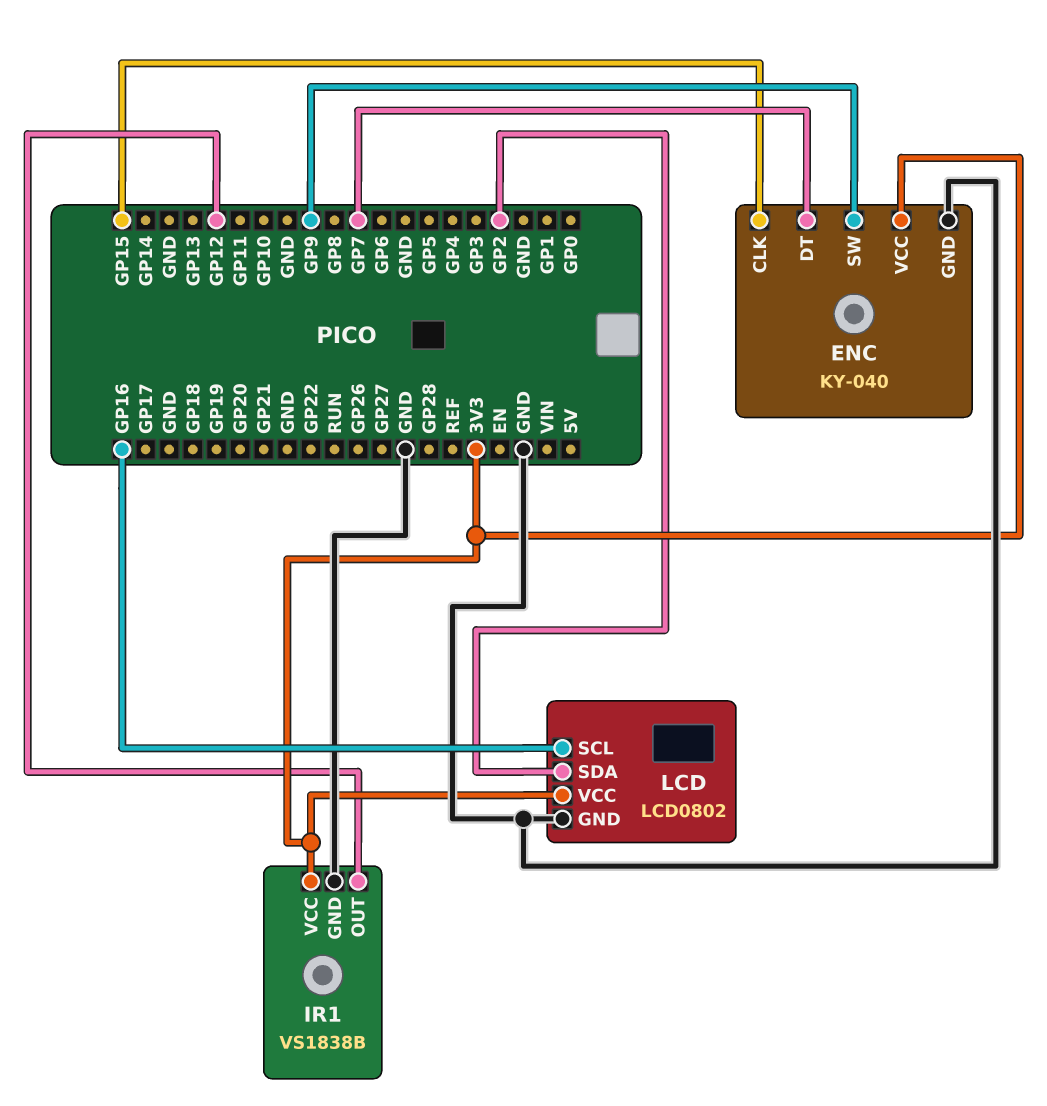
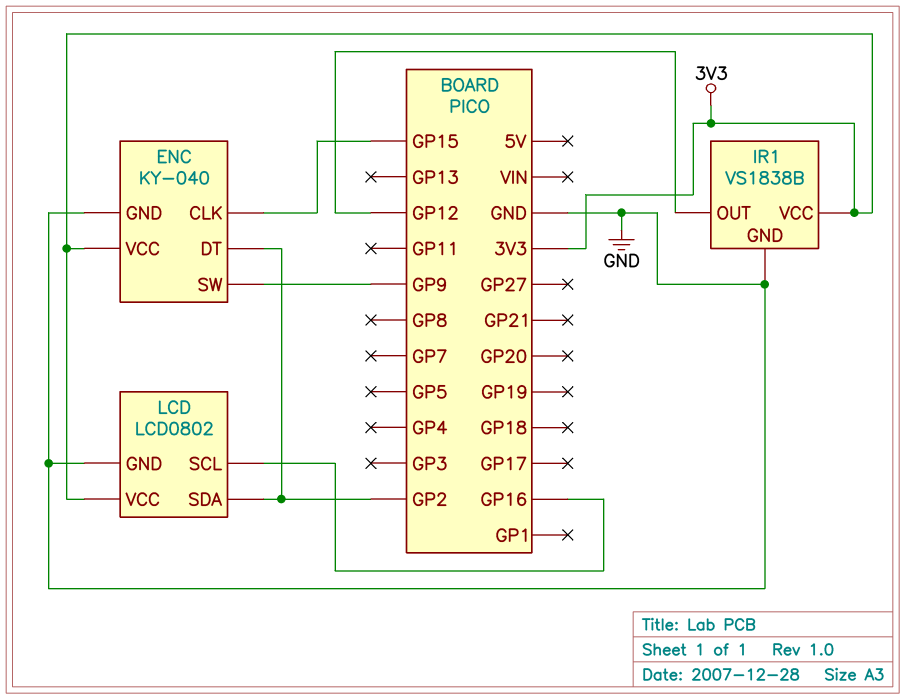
ENC pin DT: GP7 -> GP2

